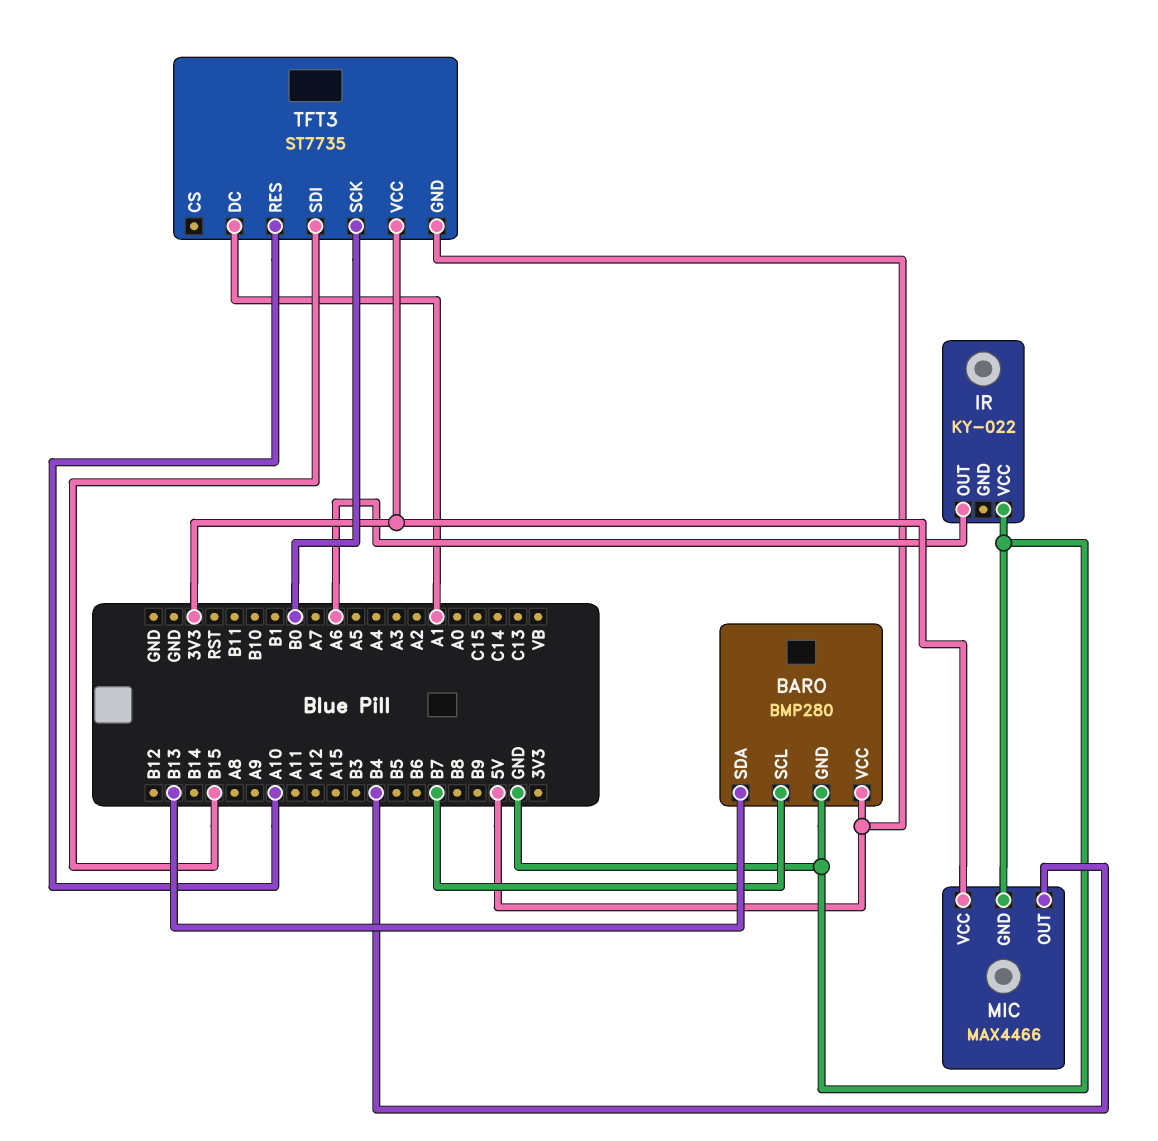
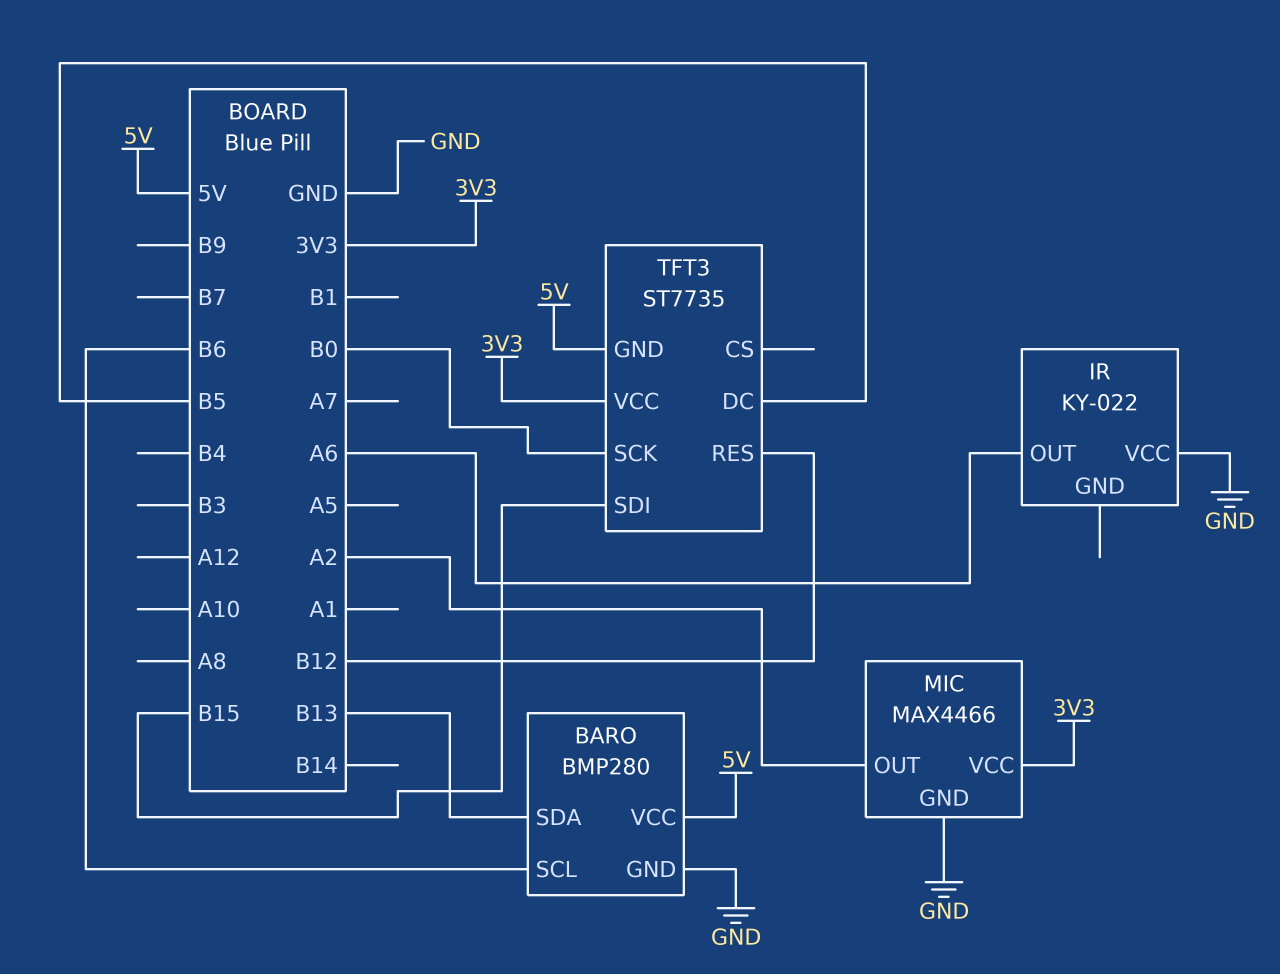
BARO pin SCL: B7 -> B6
MIC pin OUT: B4 -> A2
TFT3 pin DC: A1 -> B5
TFT3 pin RES: A10 -> B12

